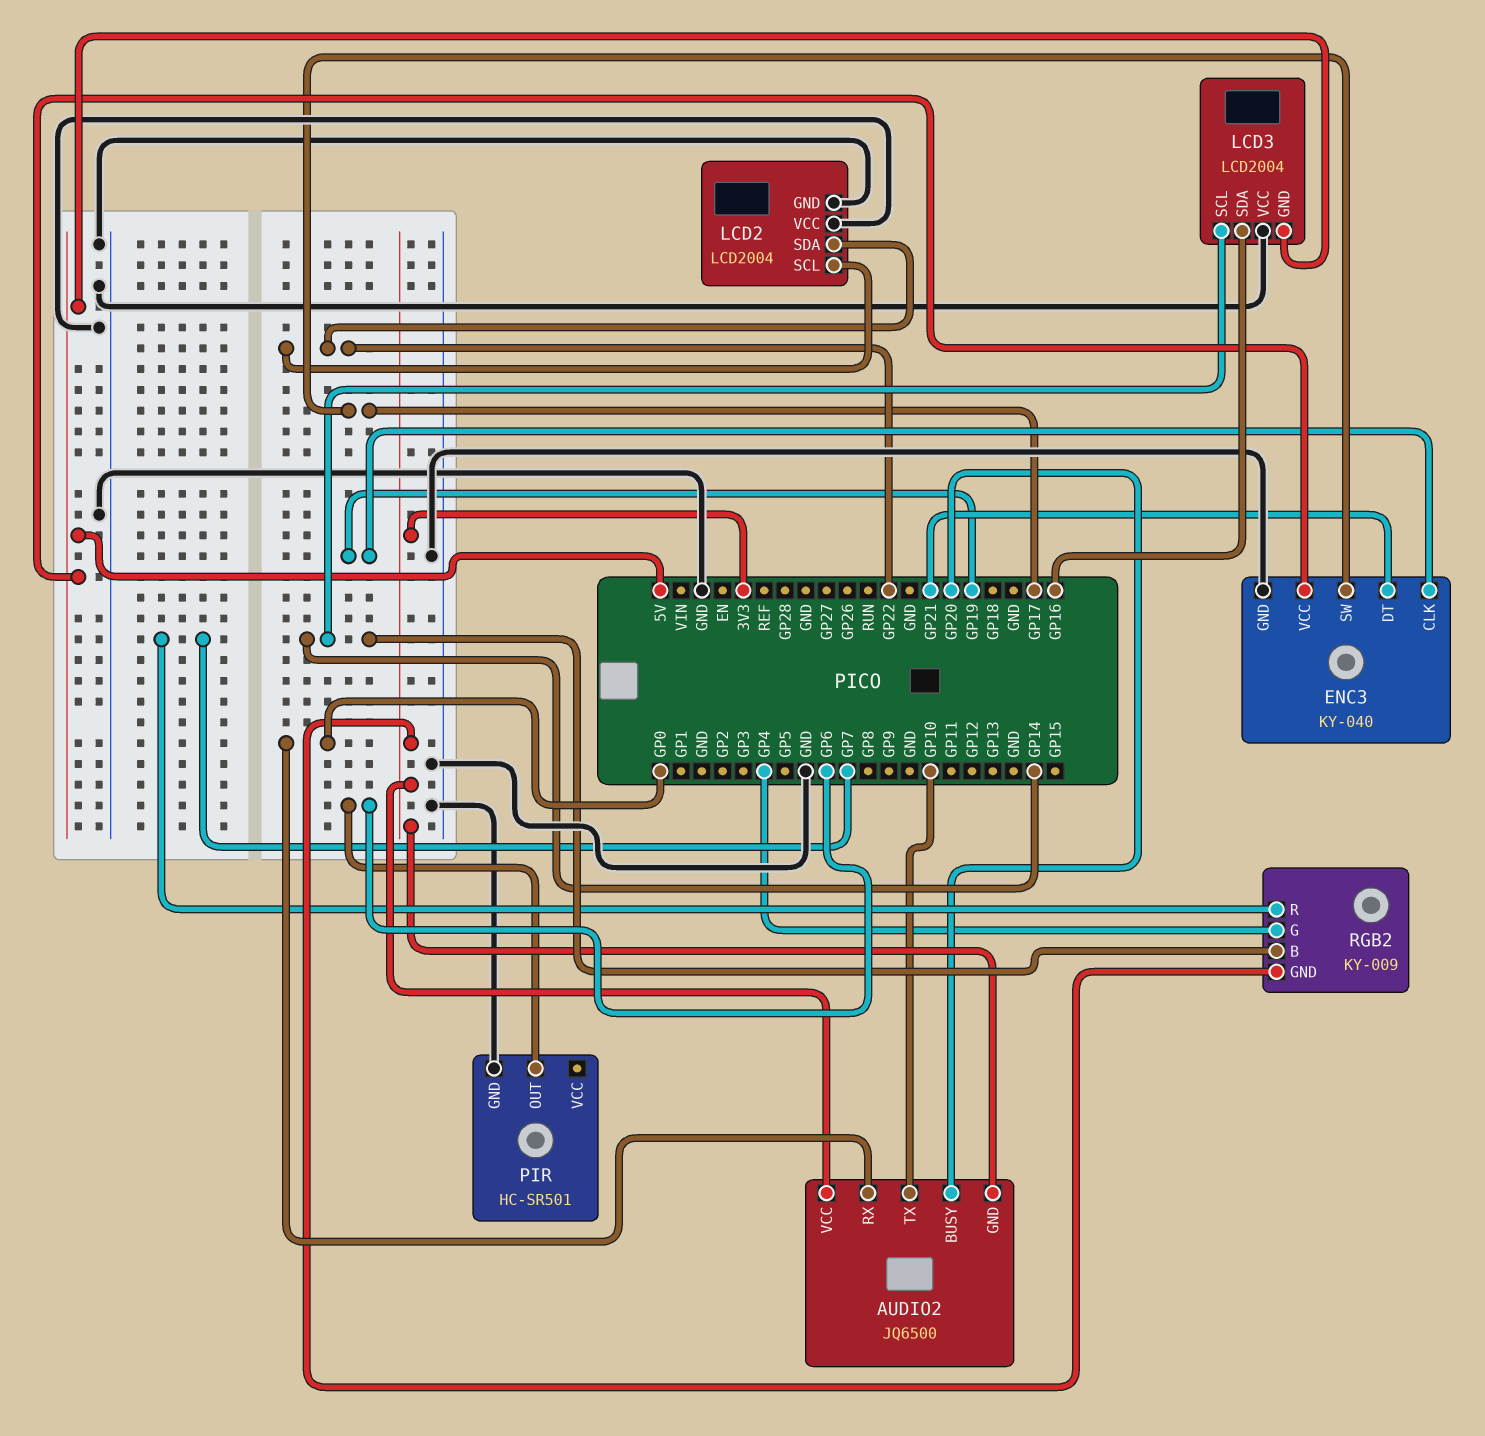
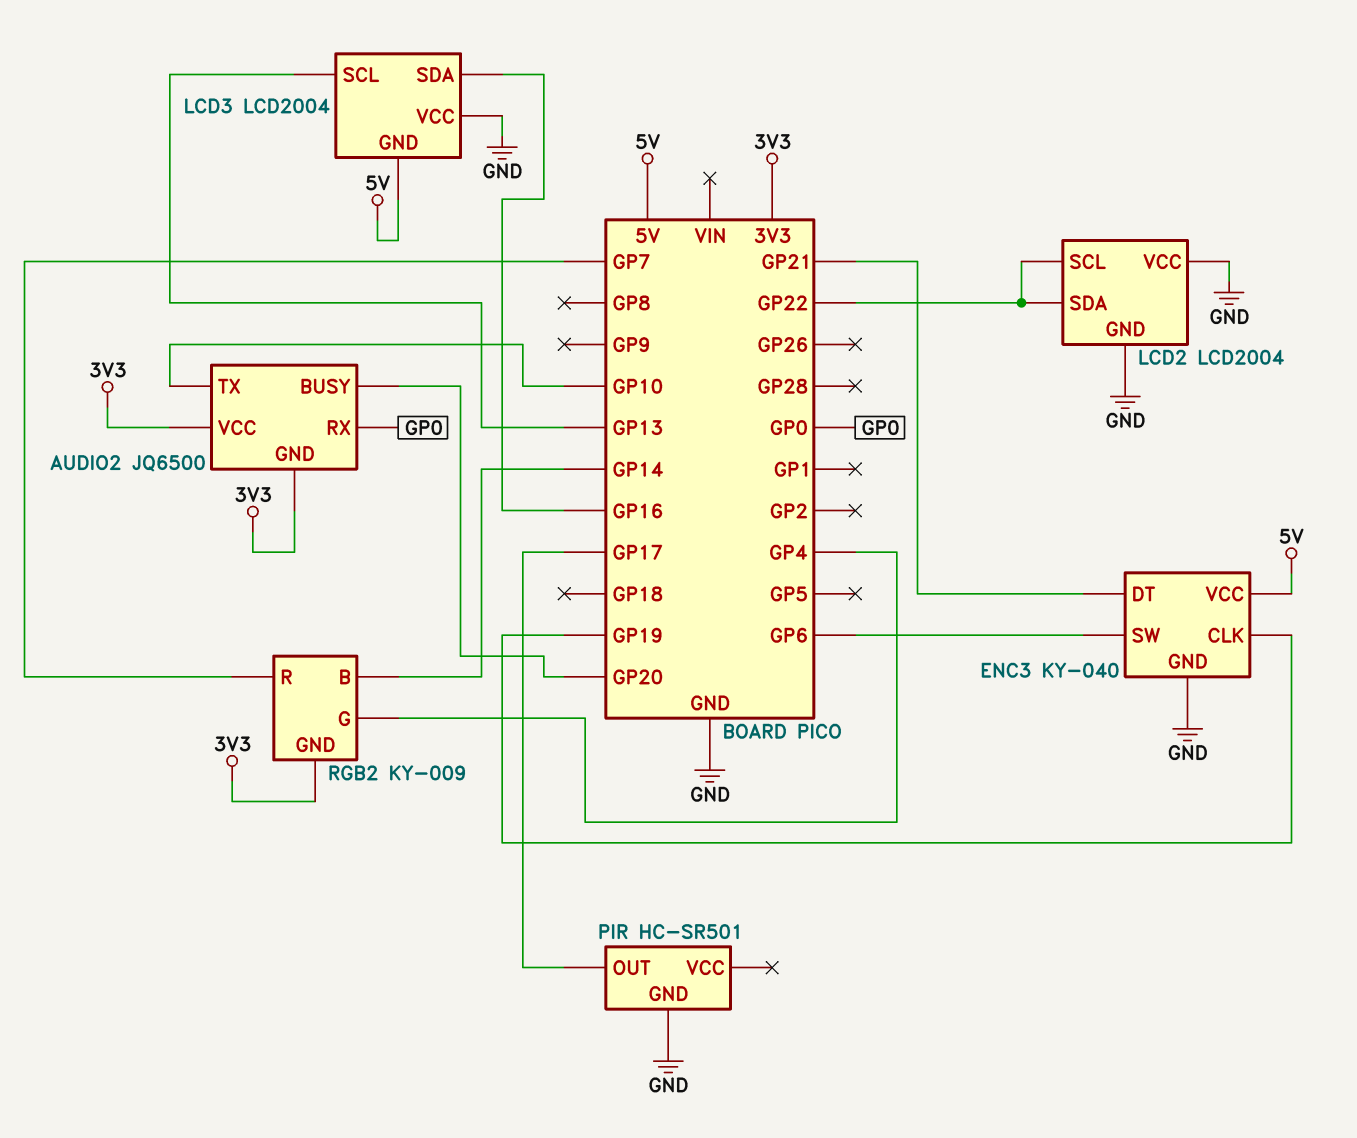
ENC3 pin SW: GP17 -> GP6
LCD3 pin SCL: GP14 -> GP13
PIR pin OUT: GP6 -> GP17

